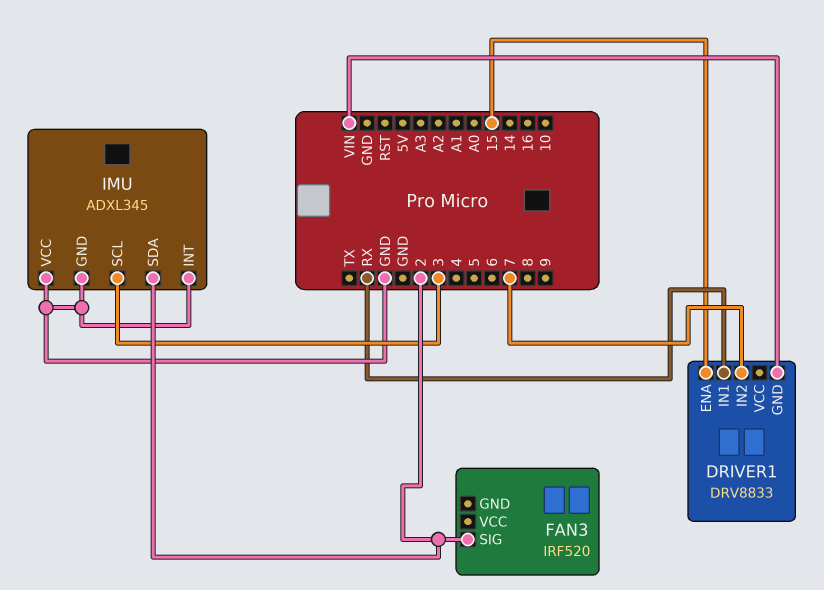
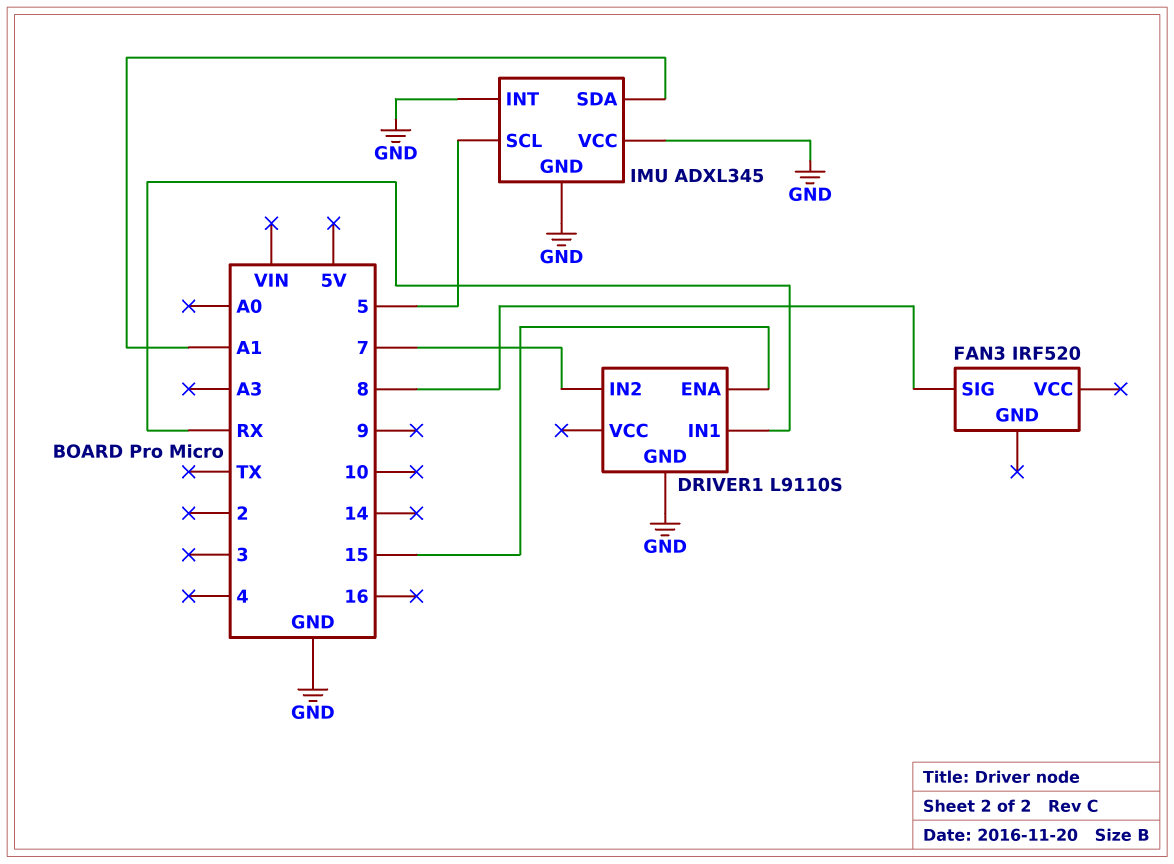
DRIVER1: DRV8833 -> L9110S
DRIVER1 pin GND: VIN -> GND
FAN3 pin SIG: 2 -> 8
IMU pin SCL: 3 -> 5
IMU pin SDA: 2 -> A1

